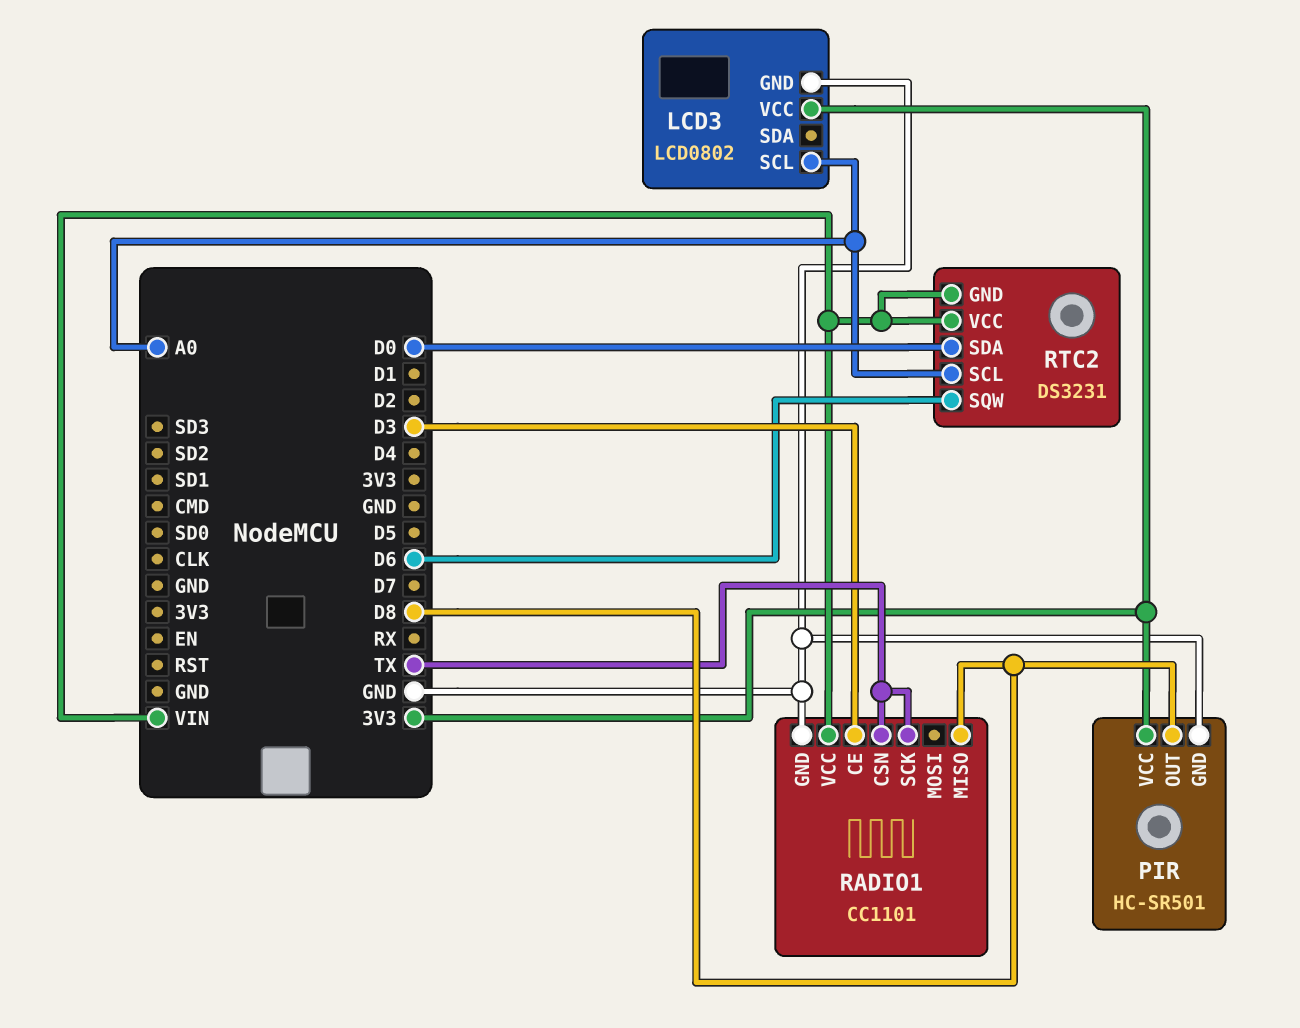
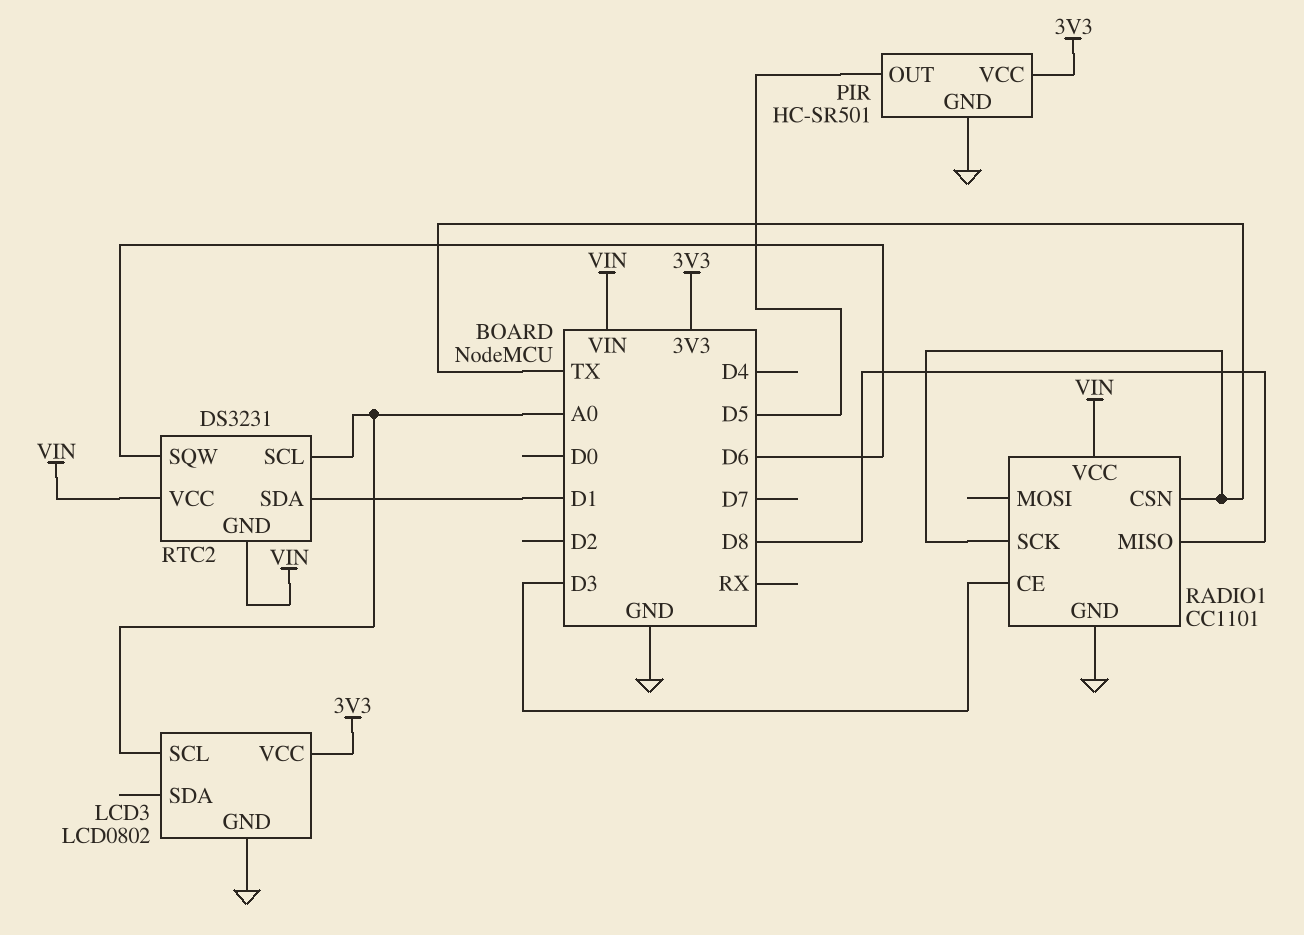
PIR pin OUT: D8 -> D5
RTC2 pin SDA: D0 -> D1

